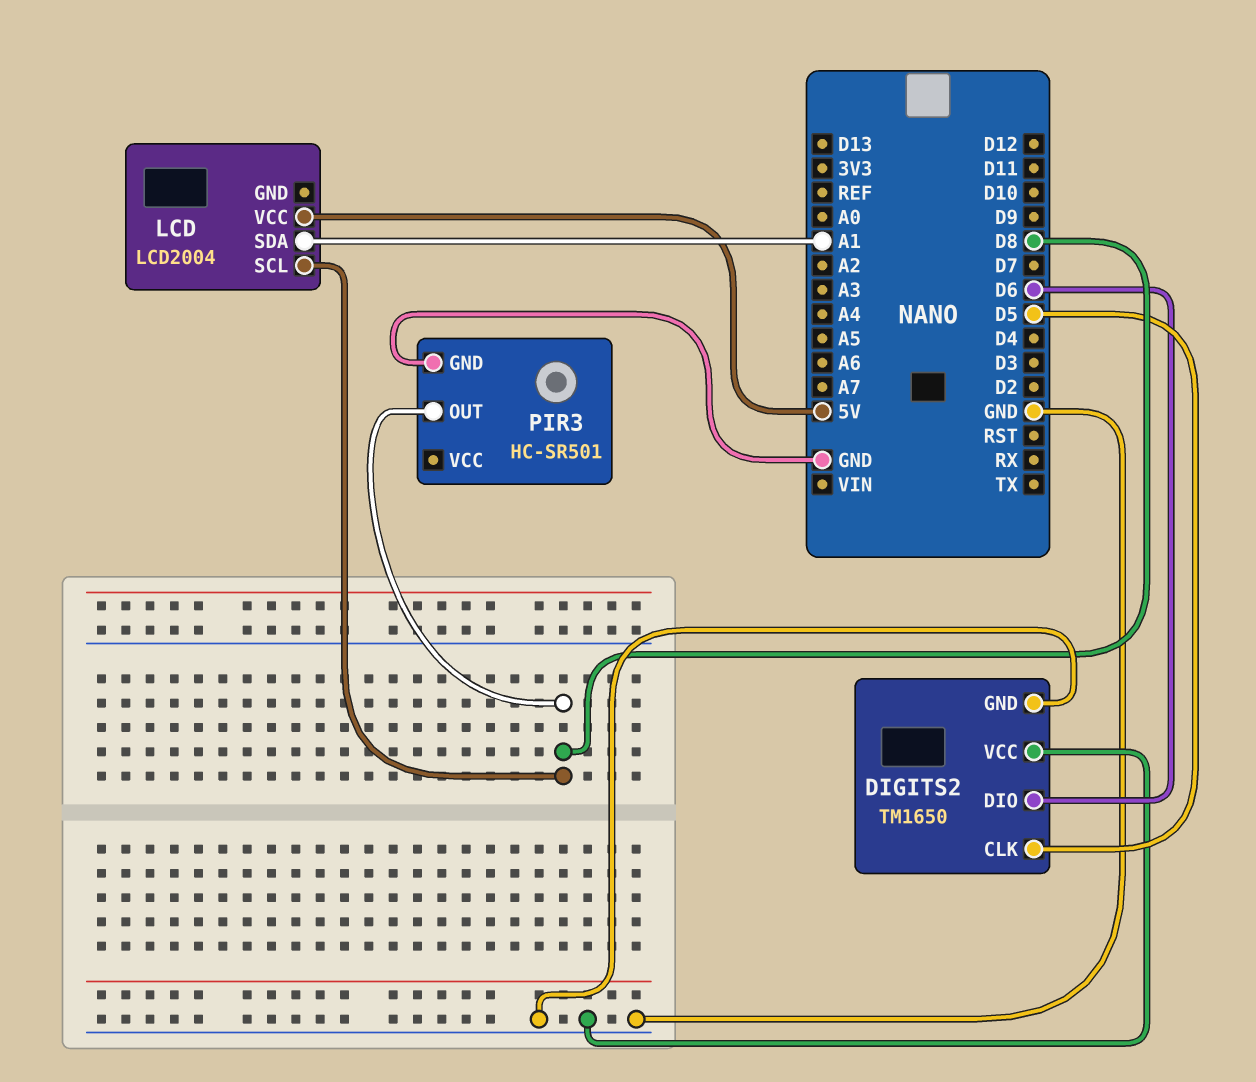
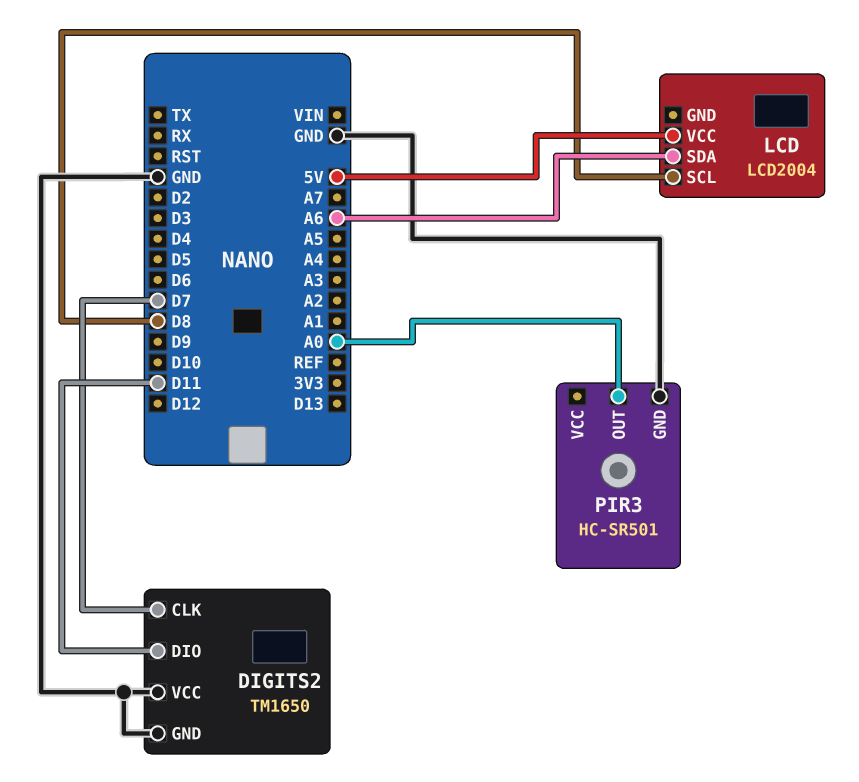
DIGITS2 pin CLK: D5 -> D7
DIGITS2 pin DIO: D6 -> D11
LCD pin SDA: A1 -> A6
PIR3 pin OUT: D8 -> A0

